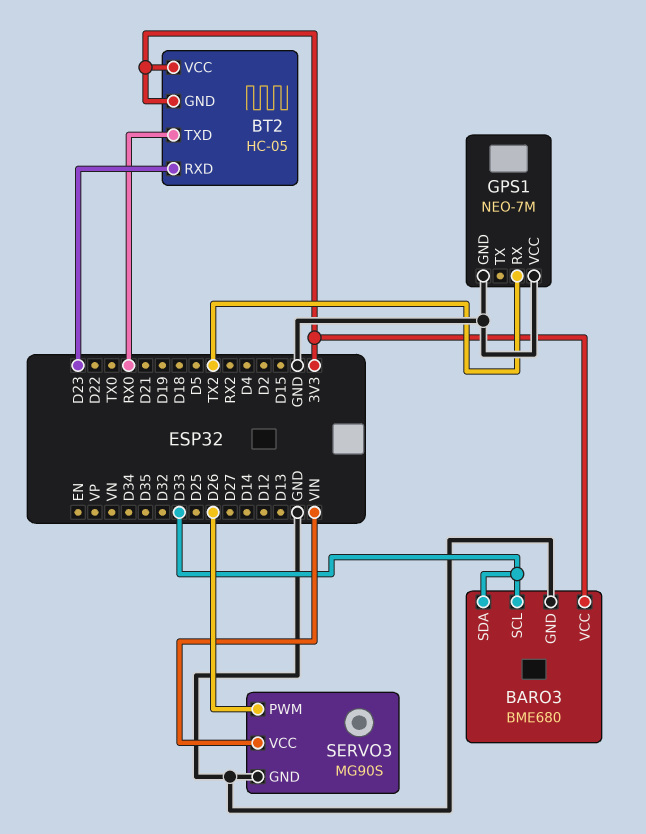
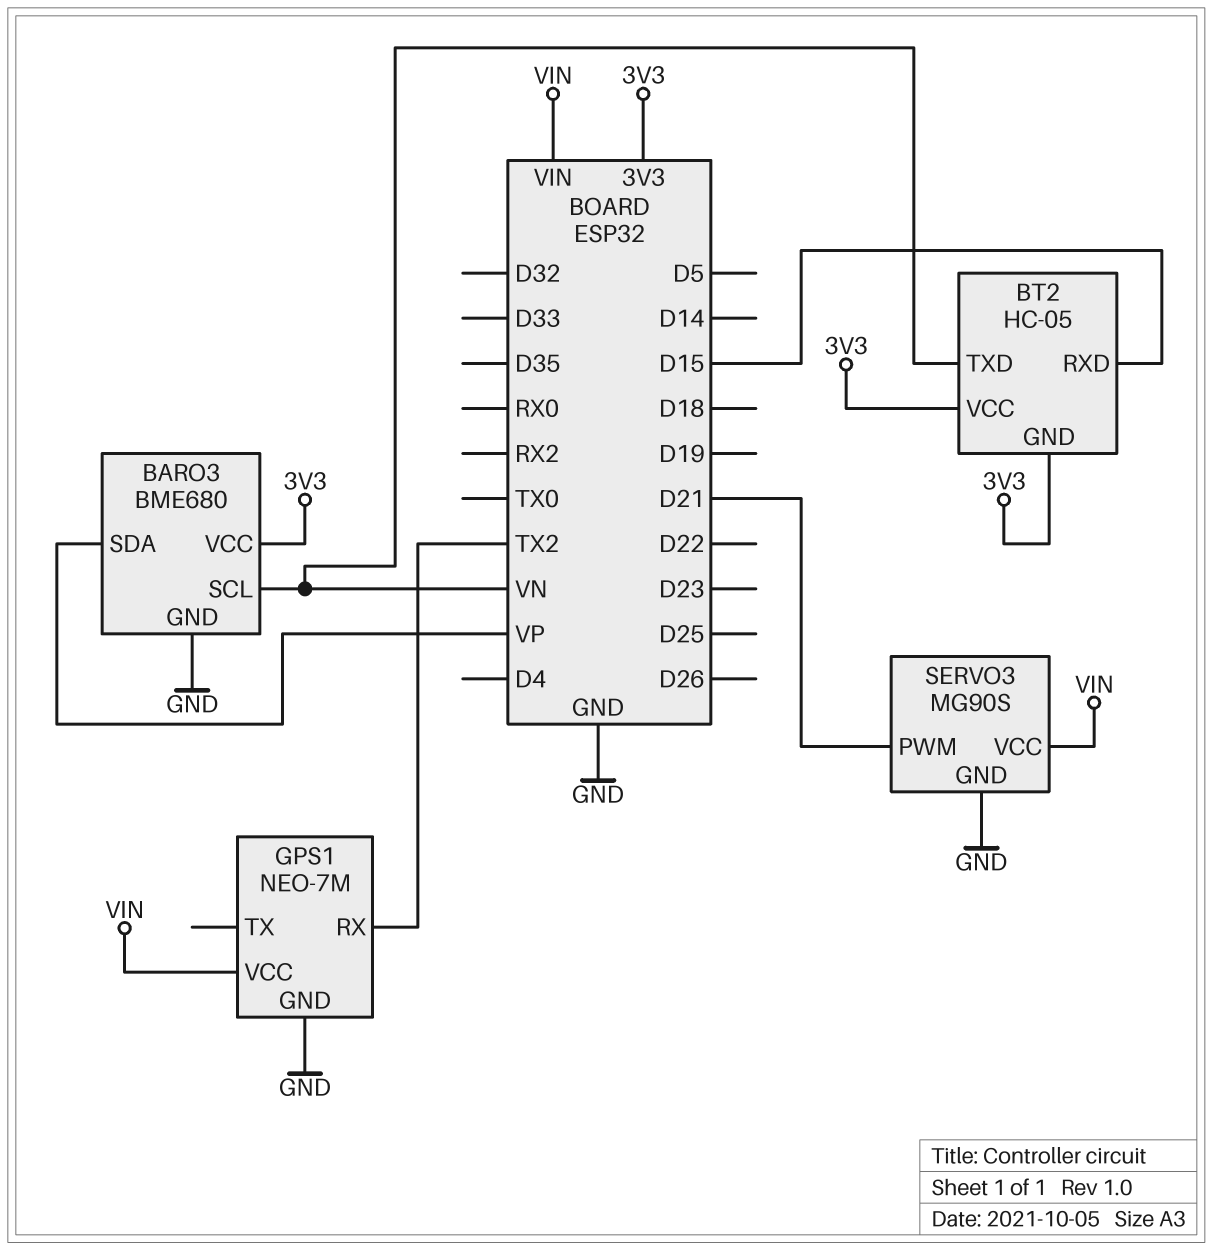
BARO3 pin SCL: D33 -> VN
BARO3 pin SDA: D33 -> VP
BT2 pin RXD: D23 -> D15
BT2 pin TXD: RX0 -> VN
GPS1 pin VCC: GND -> VIN
SERVO3 pin PWM: D26 -> D21

